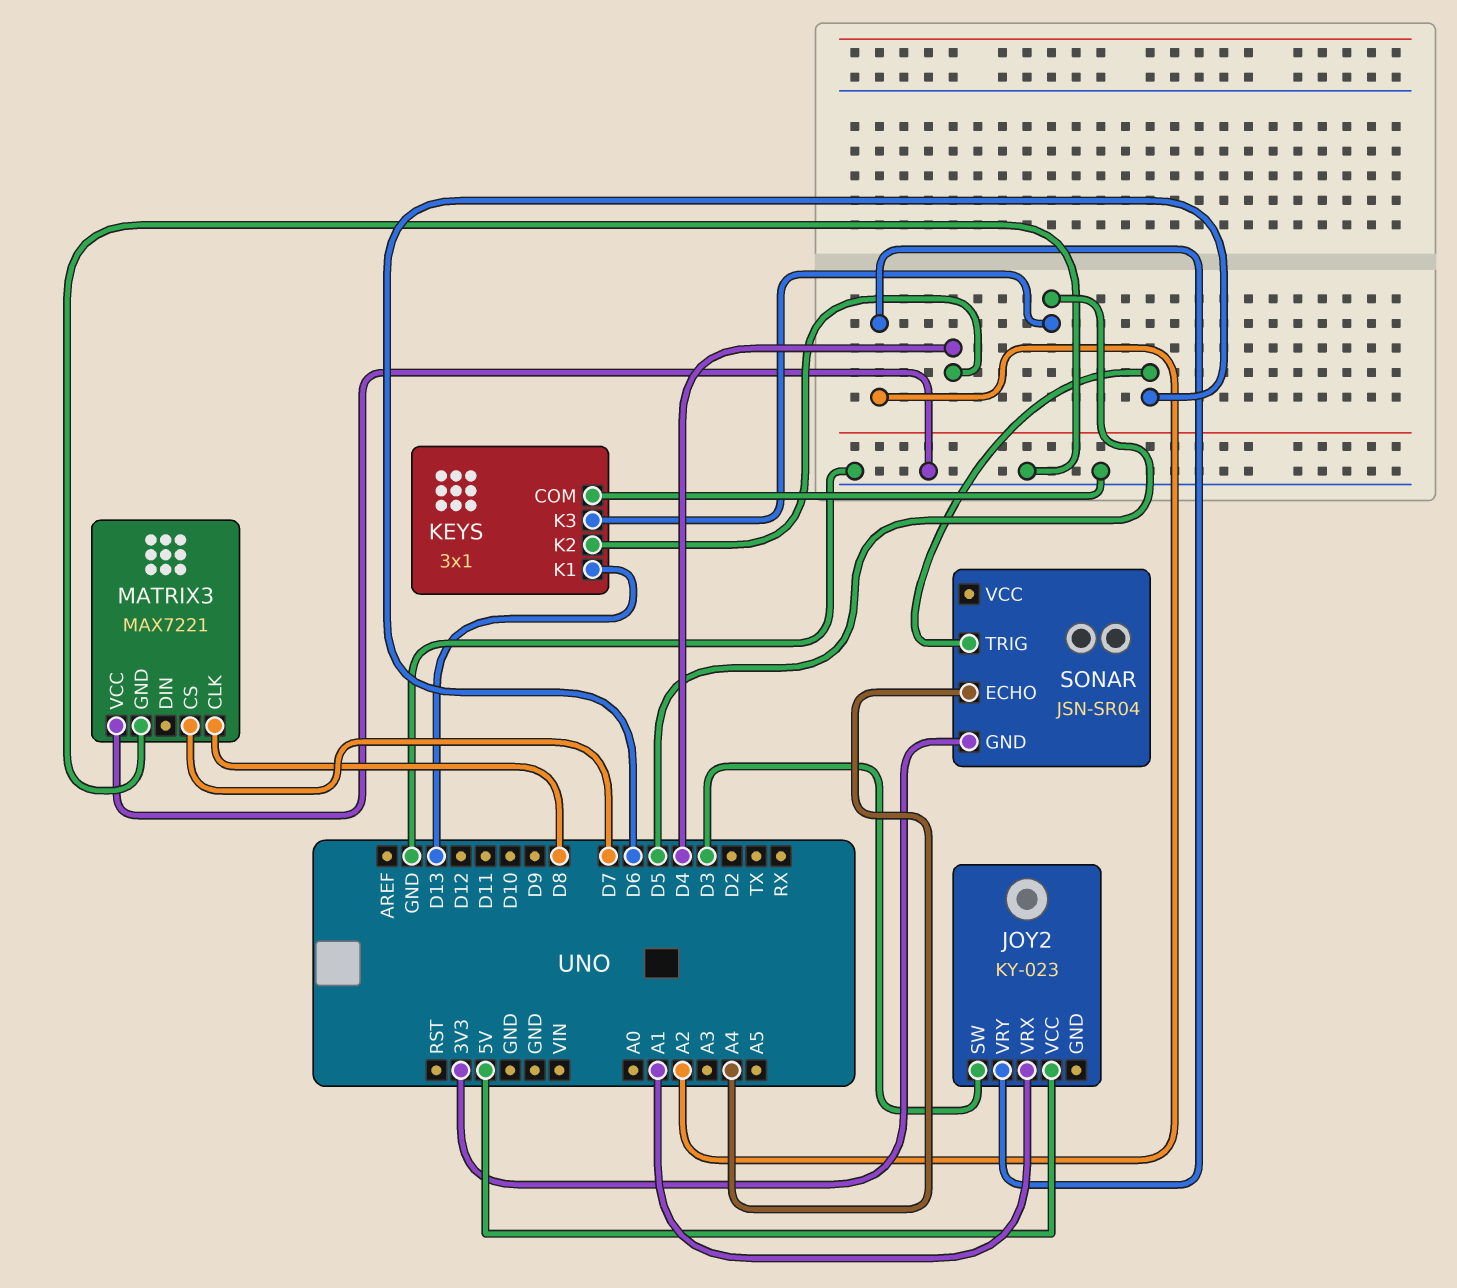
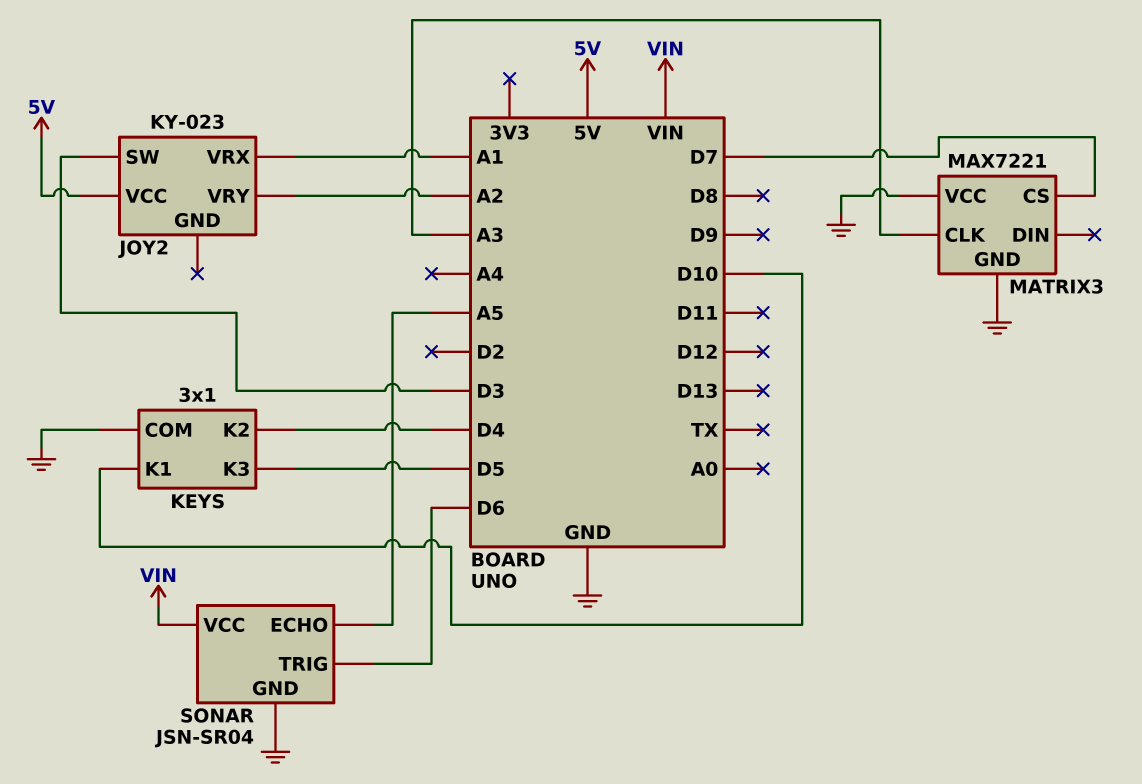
KEYS pin K1: D13 -> D10
MATRIX3 pin CLK: D8 -> A3
SONAR pin ECHO: A4 -> A5
SONAR pin GND: 3V3 -> GND
SONAR pin VCC: none -> VIN

